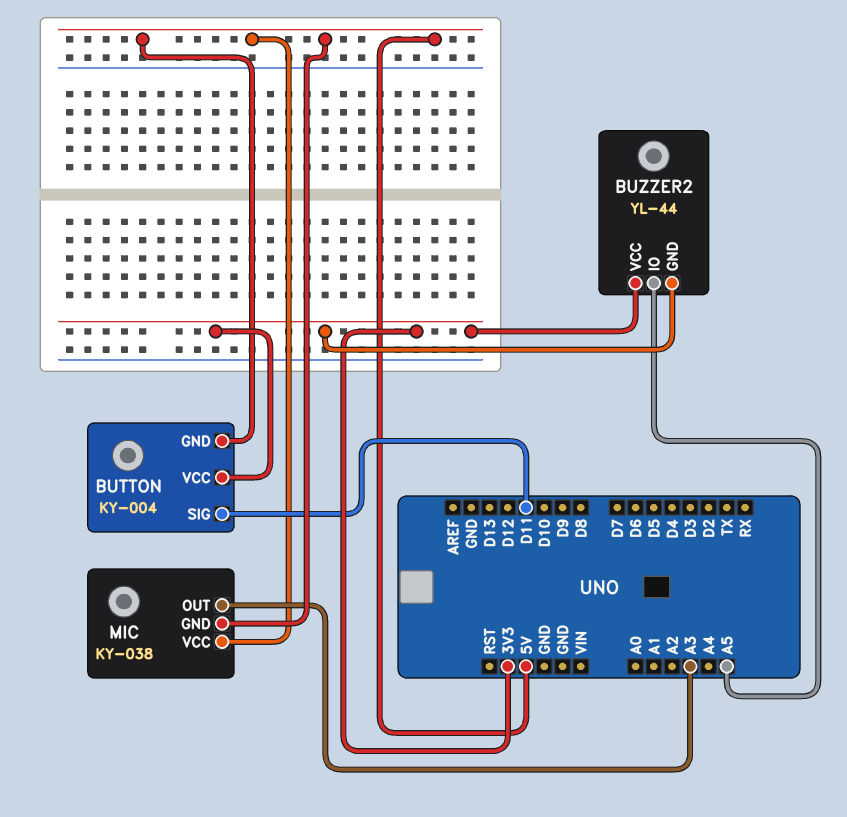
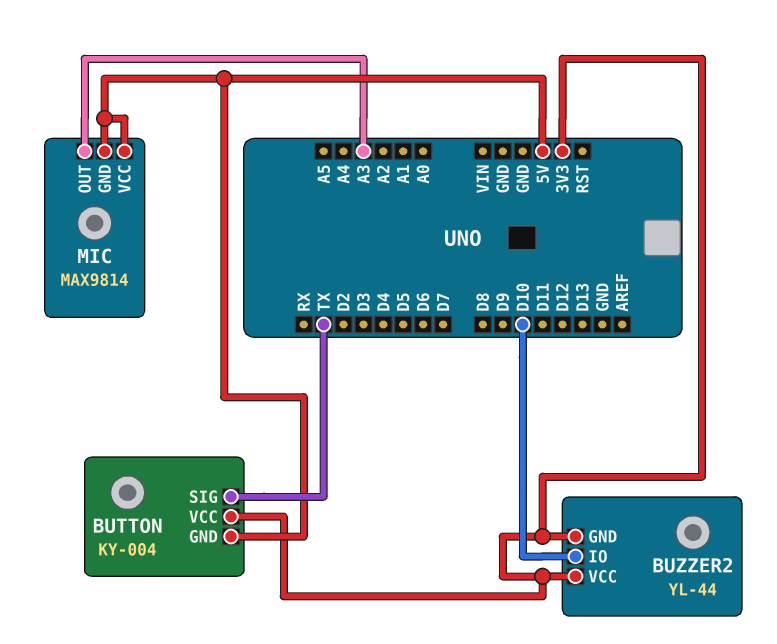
BUTTON pin SIG: D11 -> TX
BUZZER2 pin IO: A5 -> D10
MIC: KY-038 -> MAX9814

